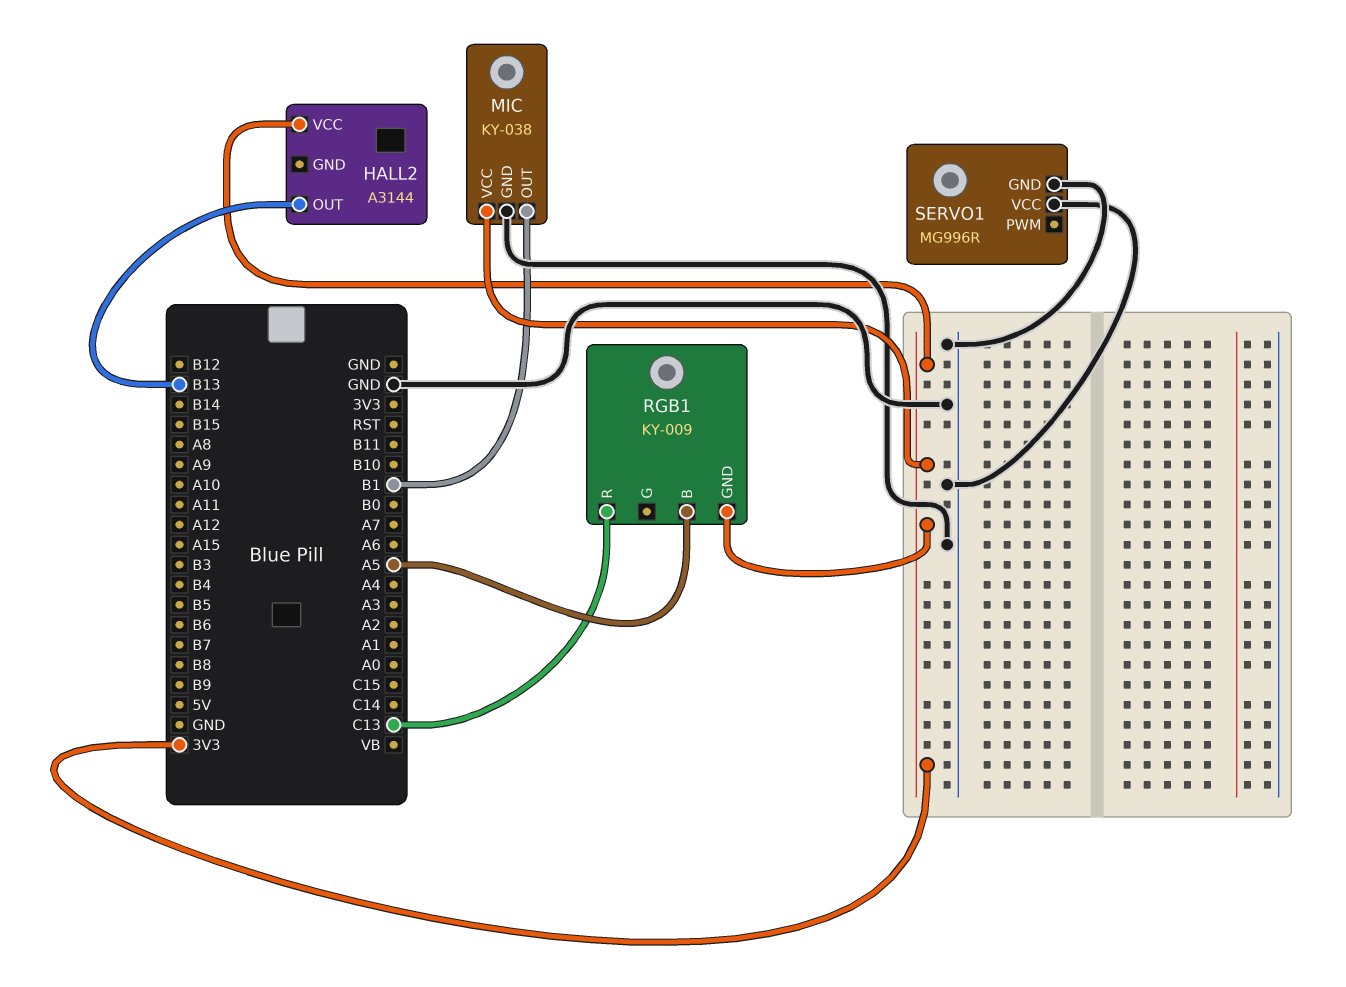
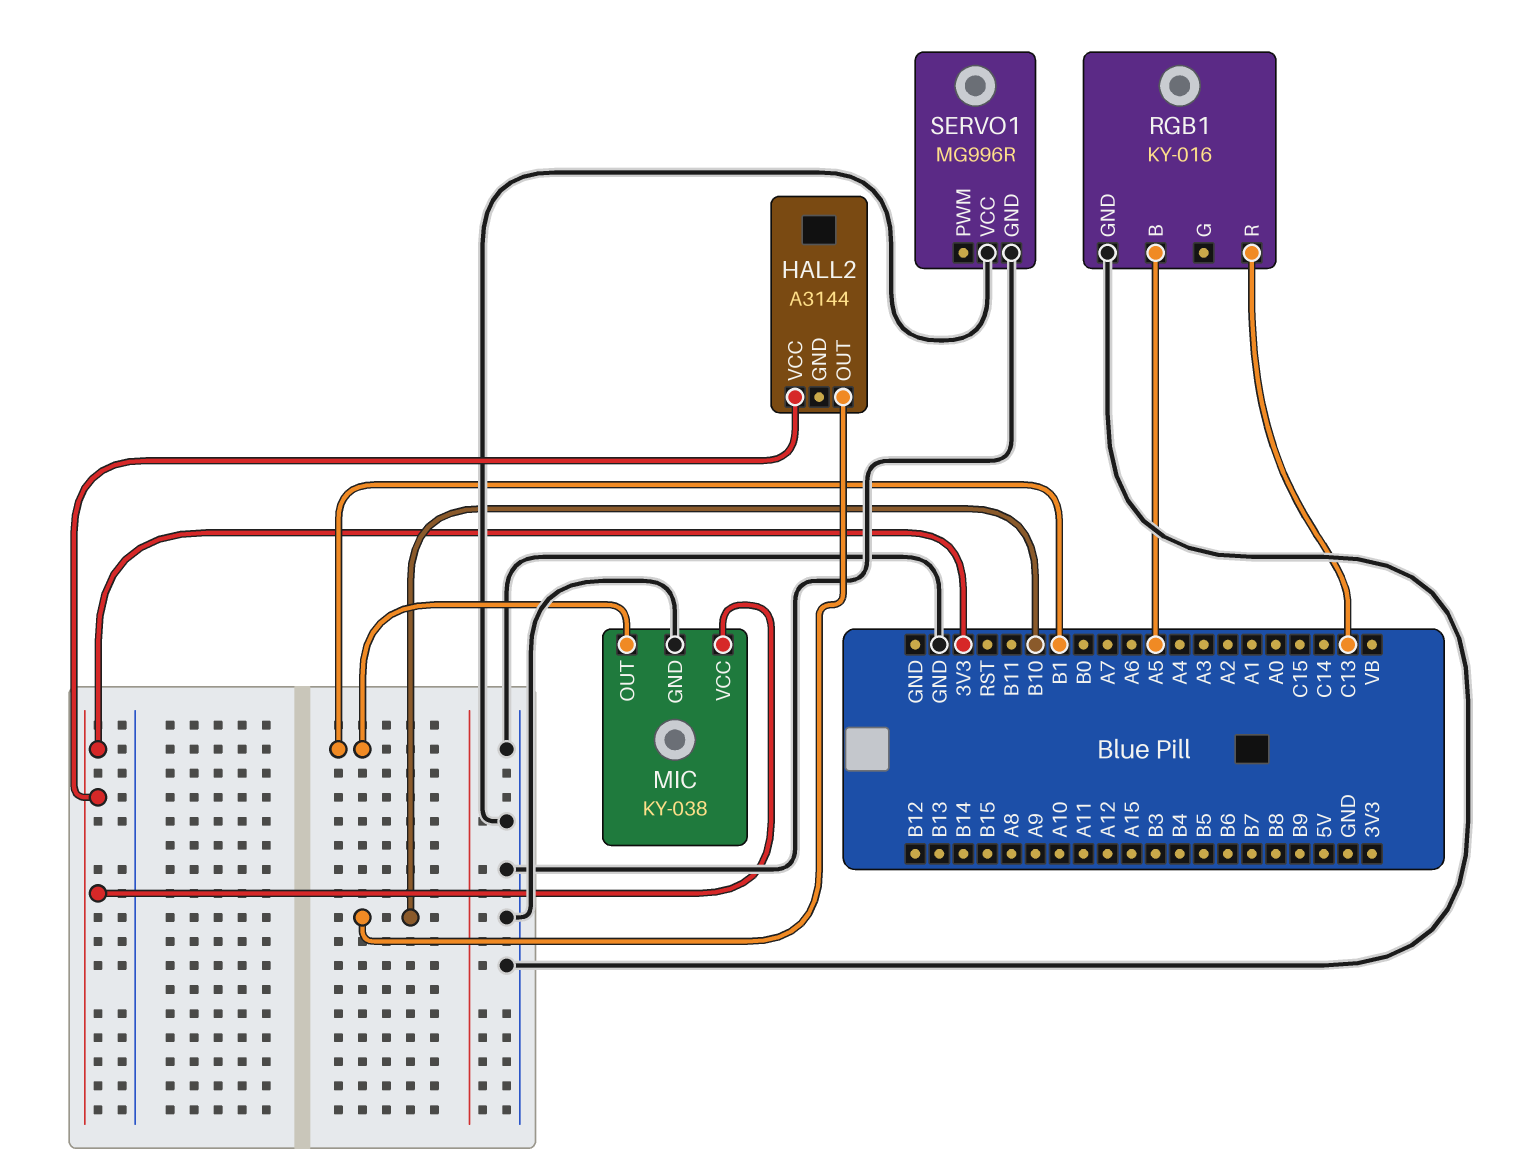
HALL2 pin OUT: B13 -> B10
RGB1: KY-009 -> KY-016
RGB1 pin GND: 3V3 -> GND

